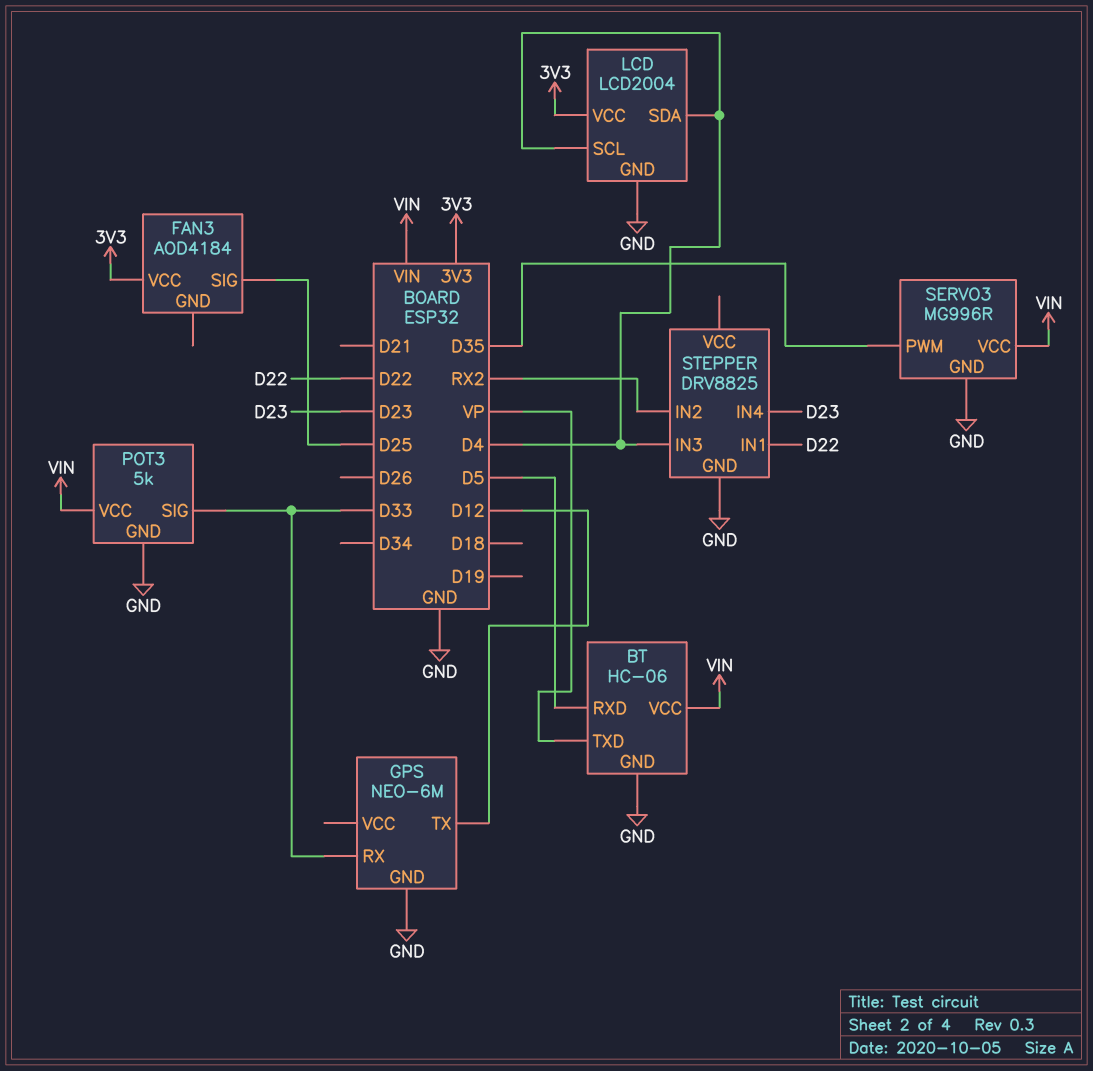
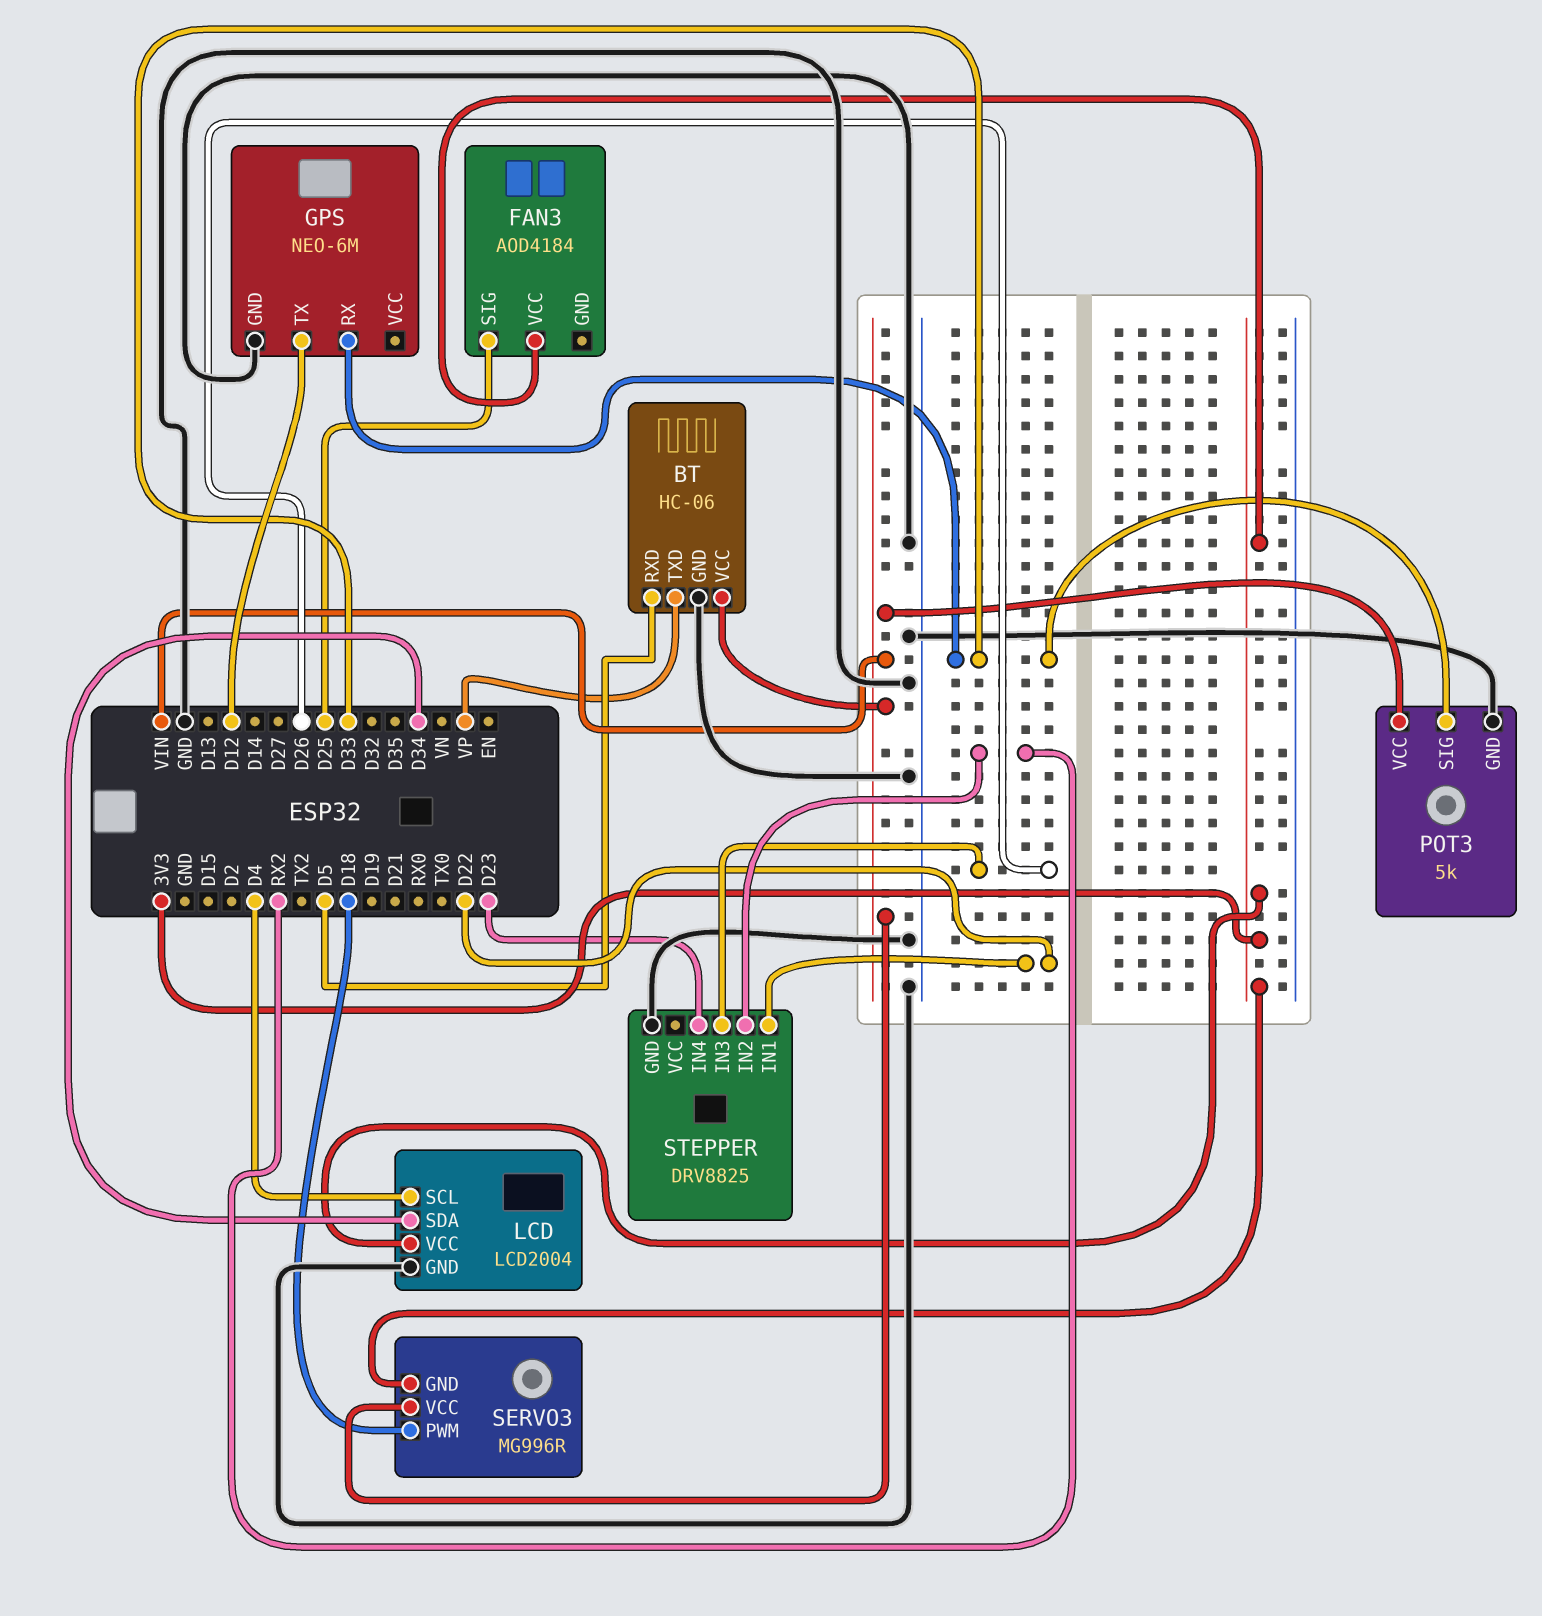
LCD pin SDA: D4 -> D34
SERVO3 pin GND: GND -> 3V3
SERVO3 pin PWM: D35 -> D18
STEPPER pin IN3: D4 -> D26

